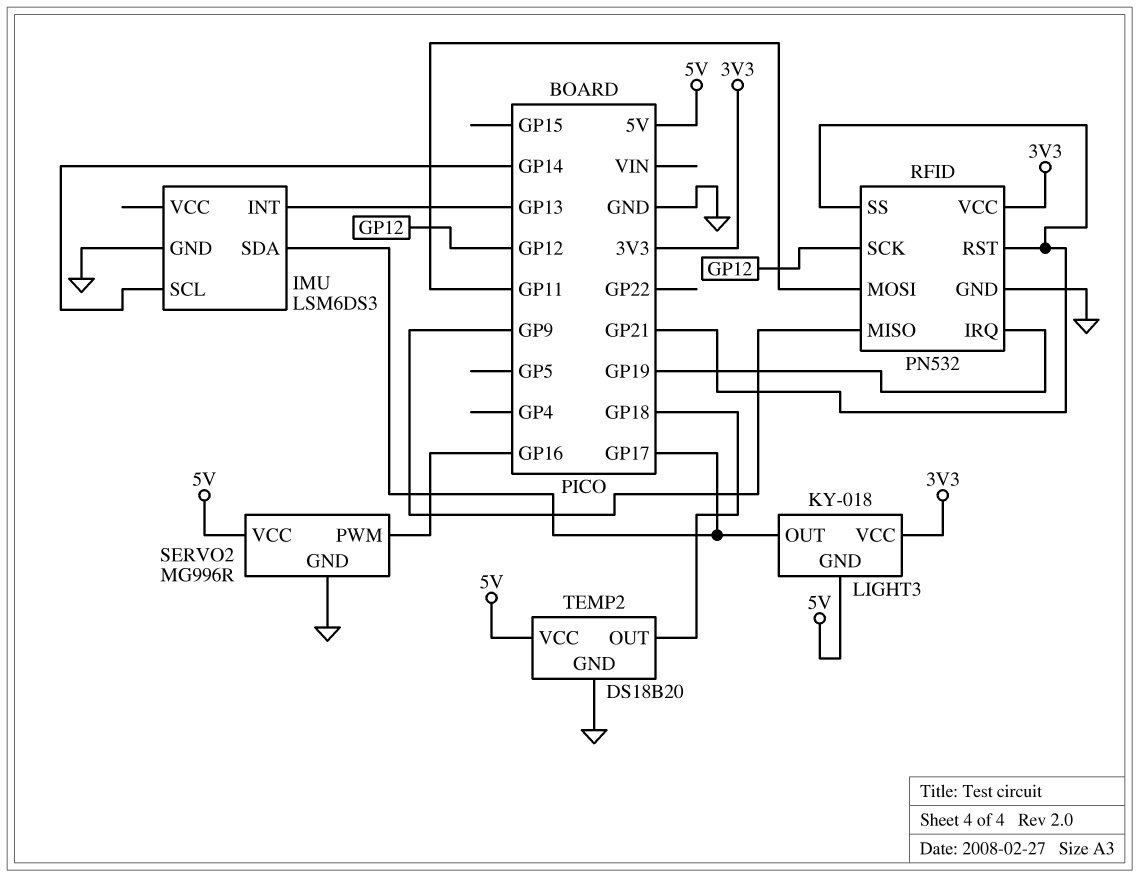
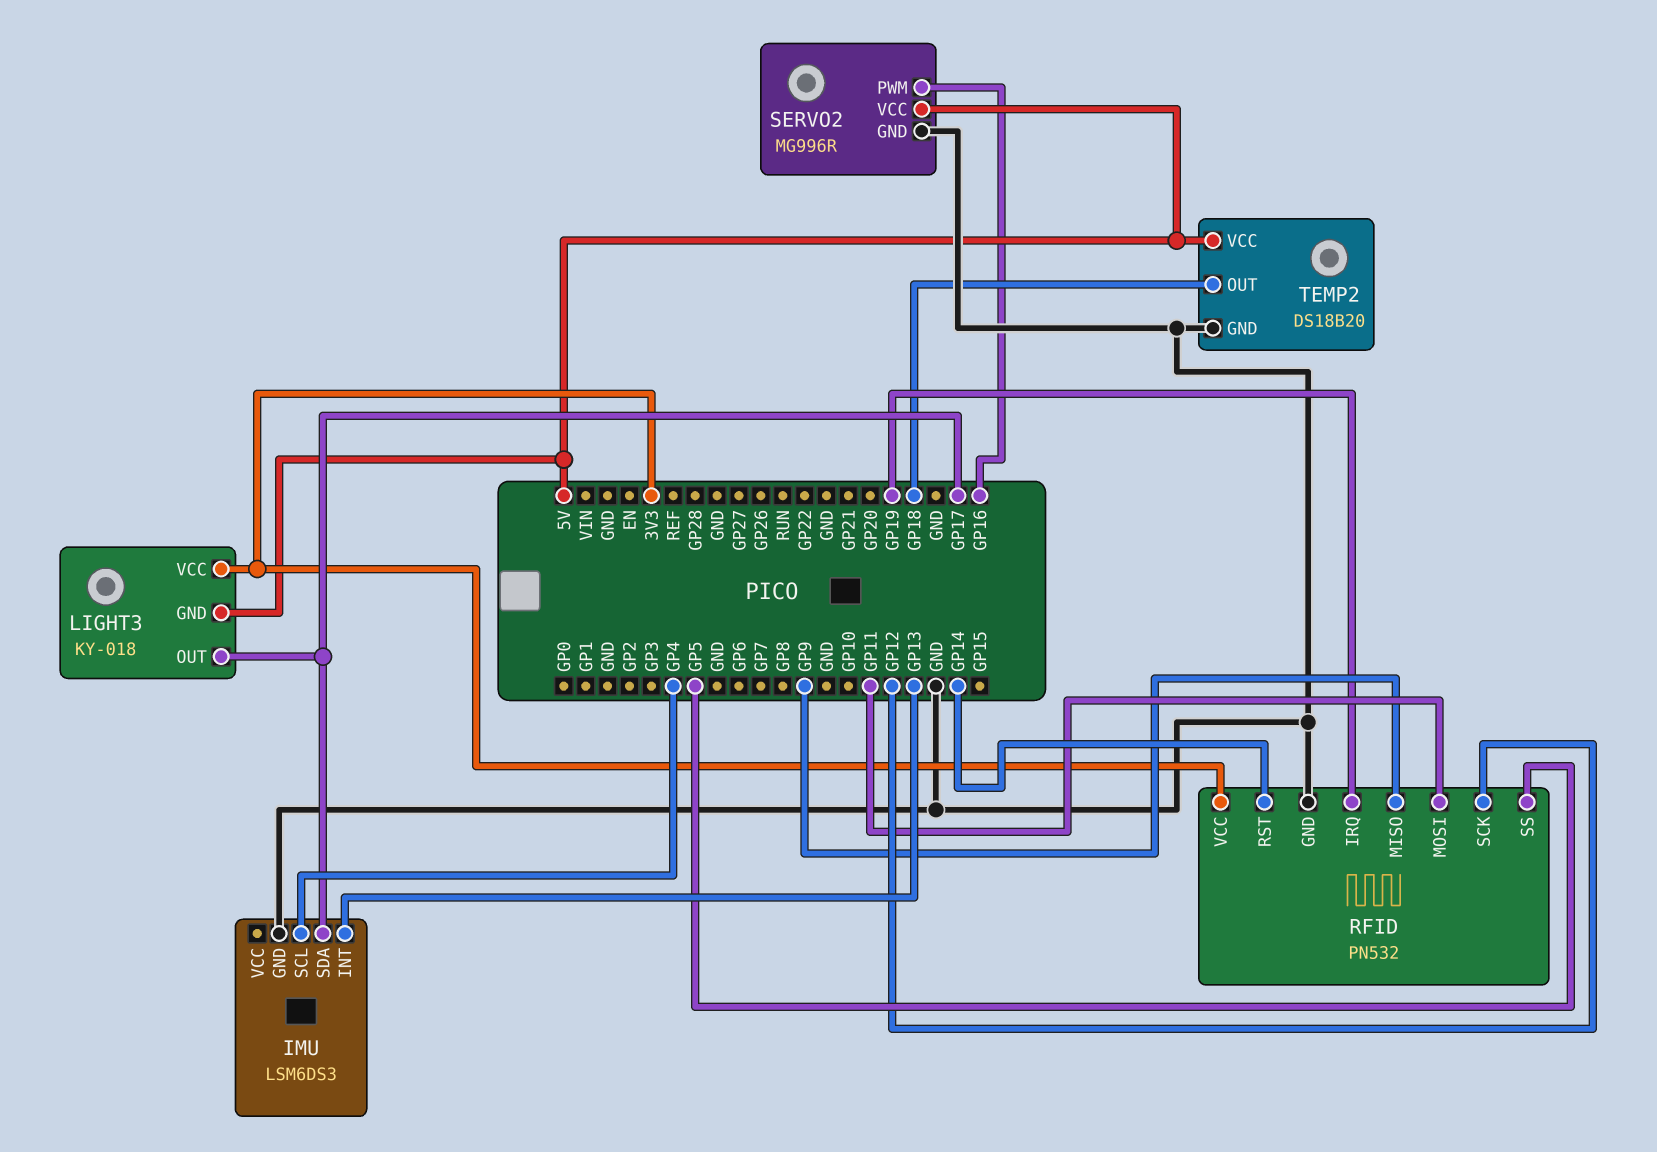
IMU pin SCL: GP14 -> GP4
RFID pin RST: GP21 -> GP14
RFID pin SS: GP21 -> GP5

